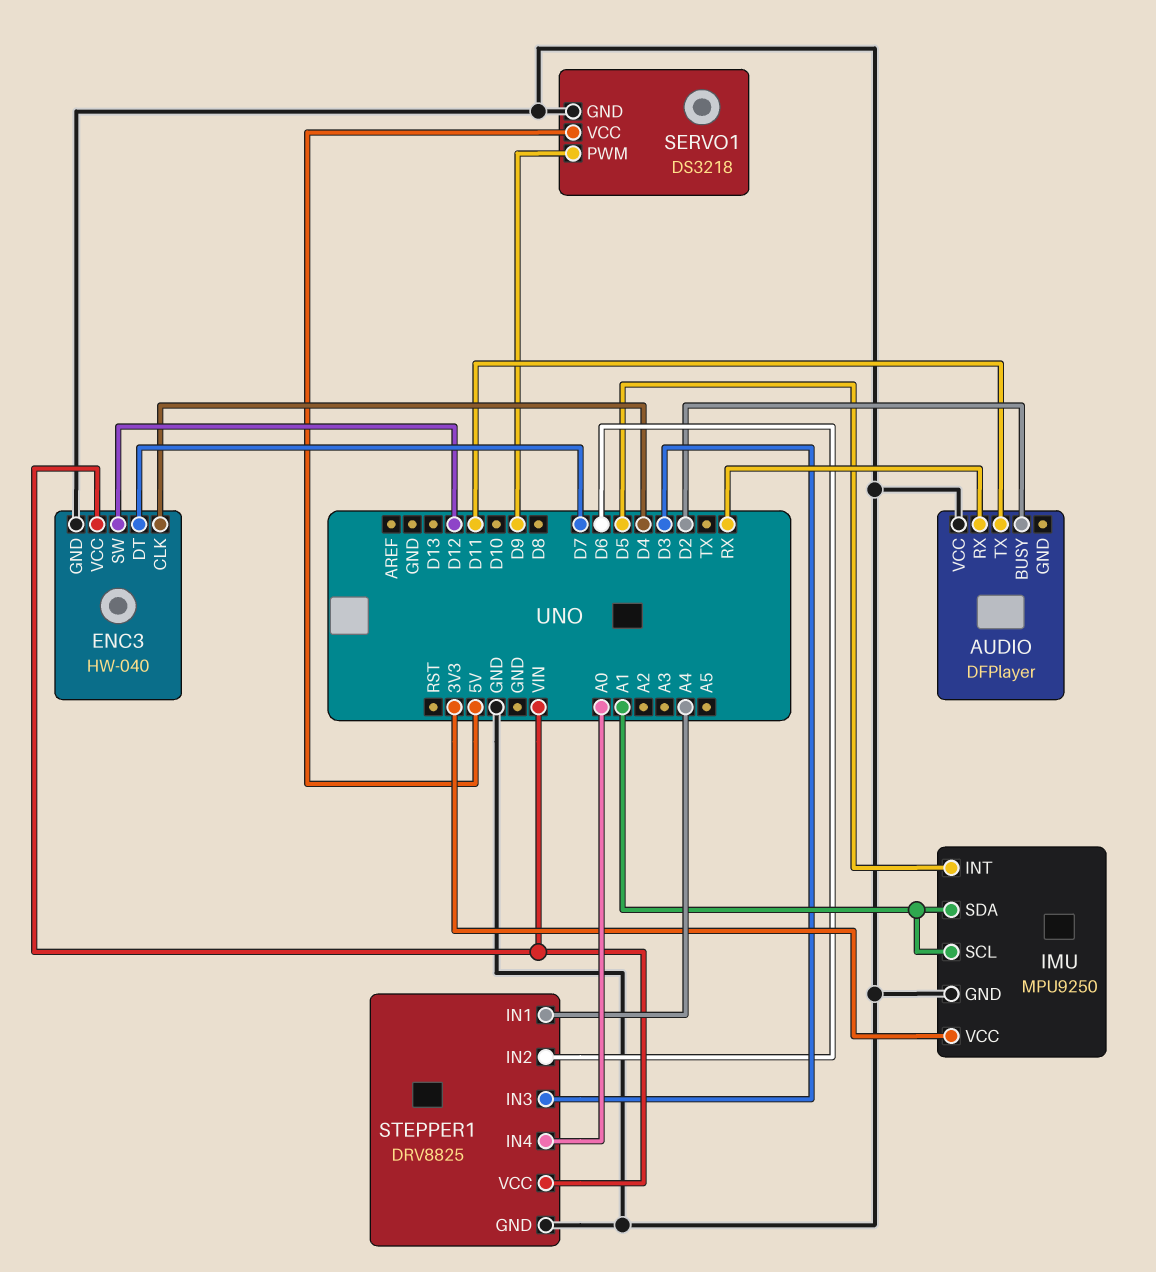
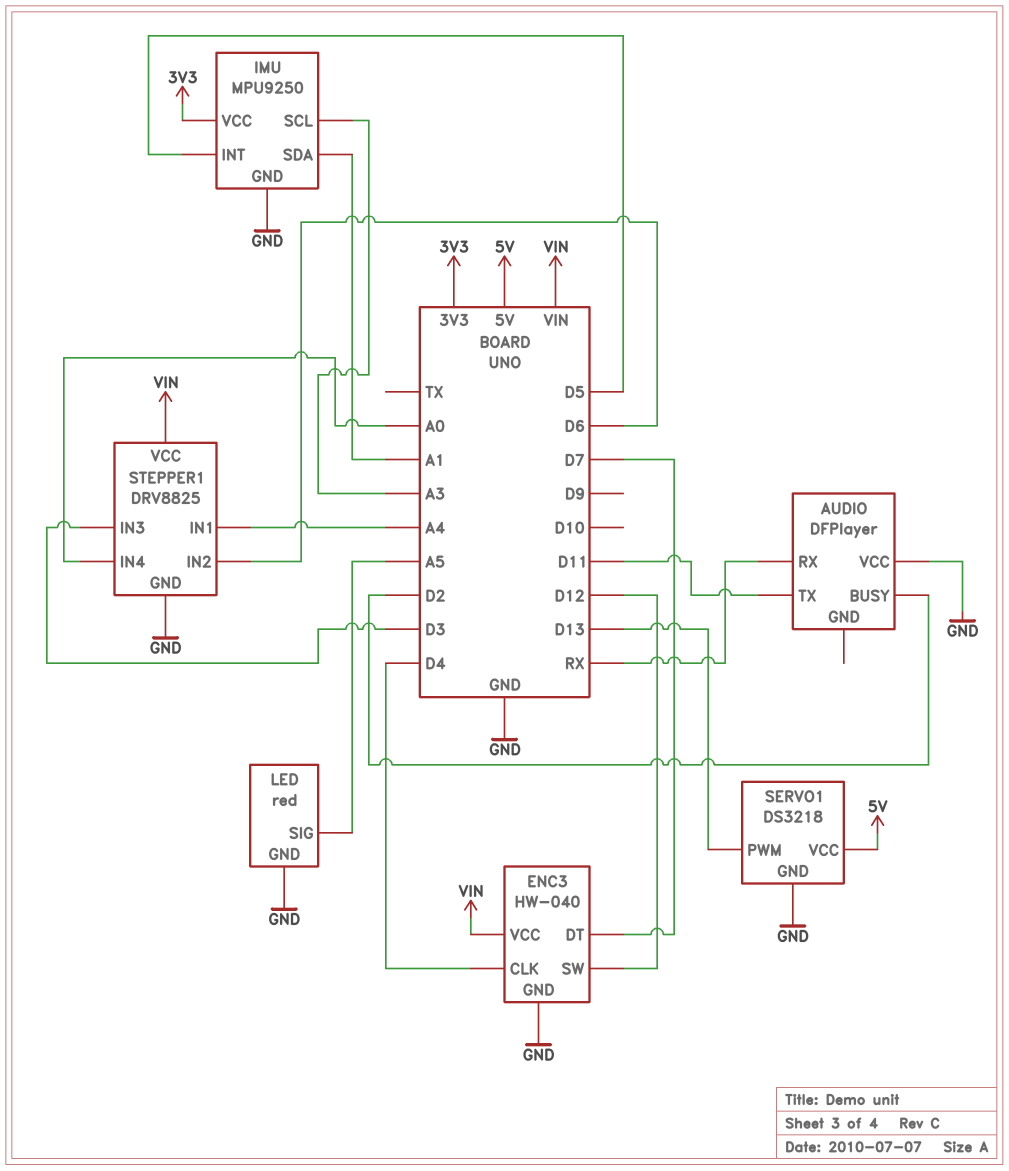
IMU pin SCL: A1 -> A3
LED: none -> red
LED pin GND: none -> GND
LED pin SIG: none -> A5
SERVO1 pin PWM: D9 -> D13

